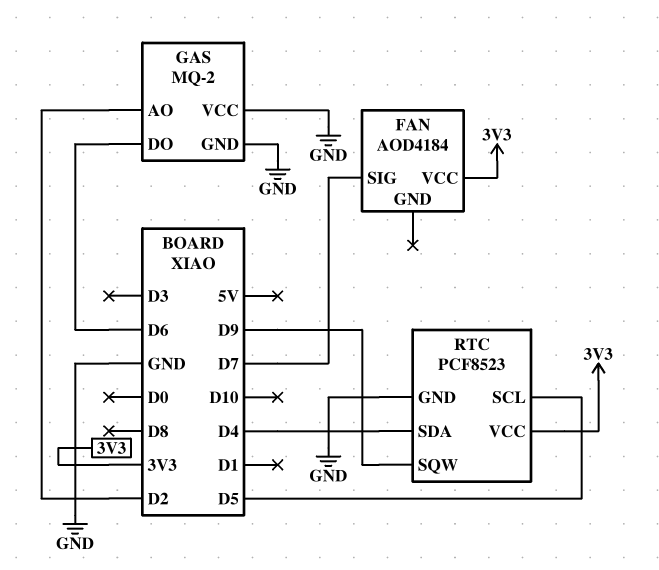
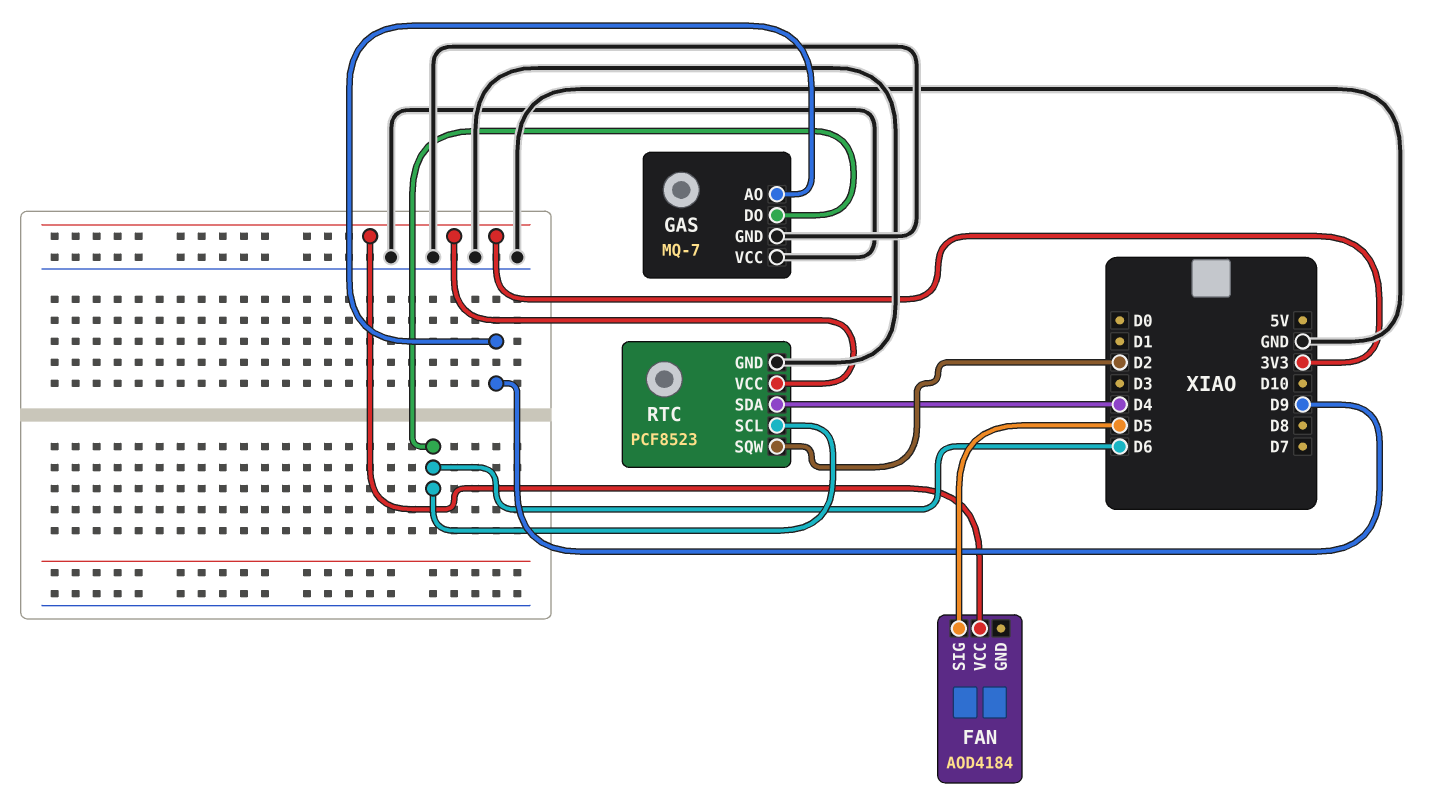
FAN pin SIG: D7 -> D5
GAS: MQ-2 -> MQ-7
GAS pin AO: D2 -> D9
RTC pin SCL: D5 -> D6
RTC pin SQW: D9 -> D2

